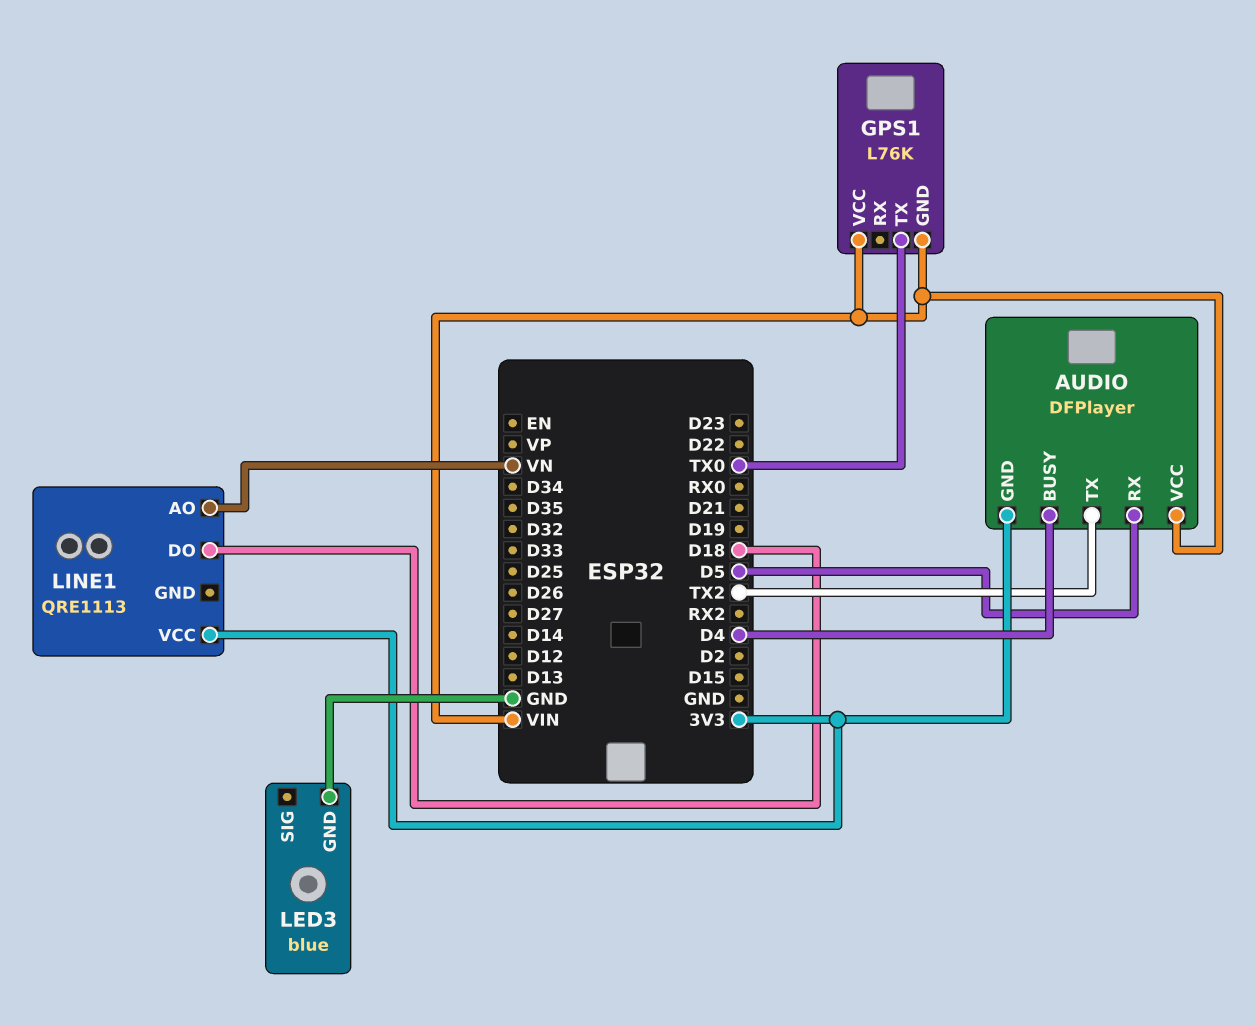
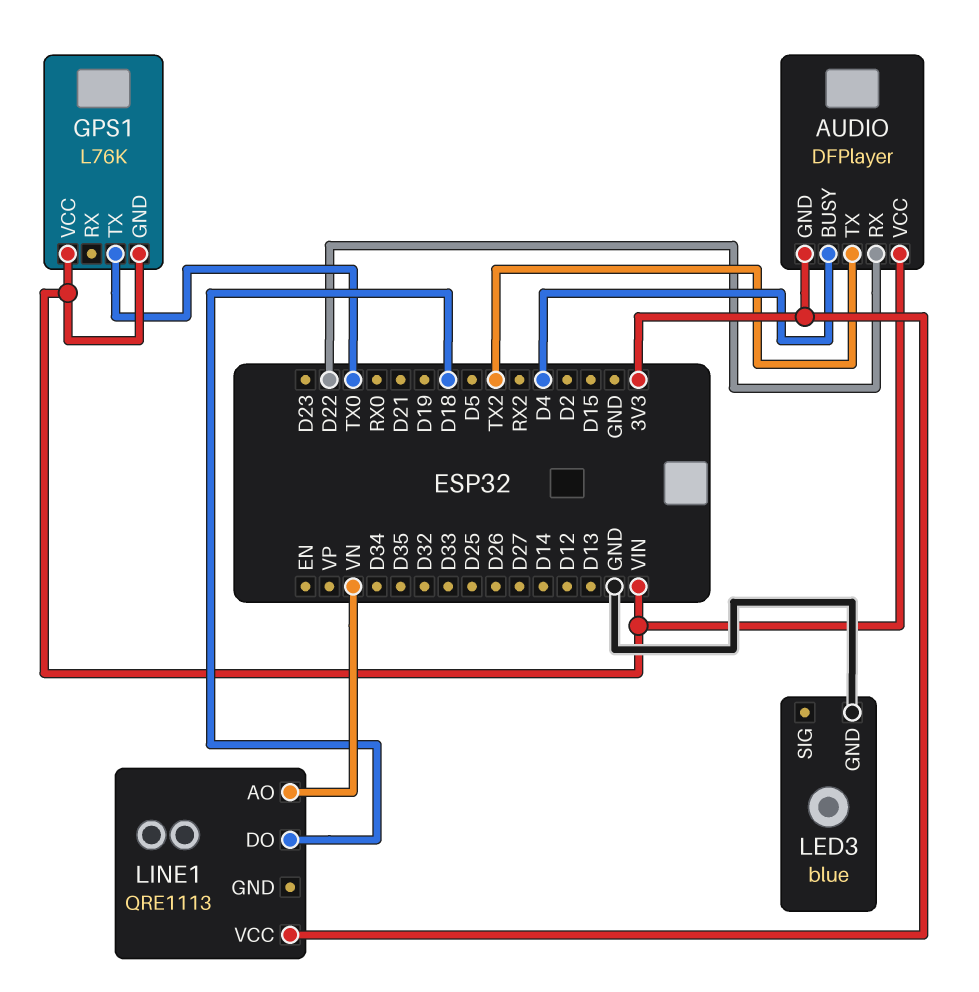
AUDIO pin RX: D5 -> D22

